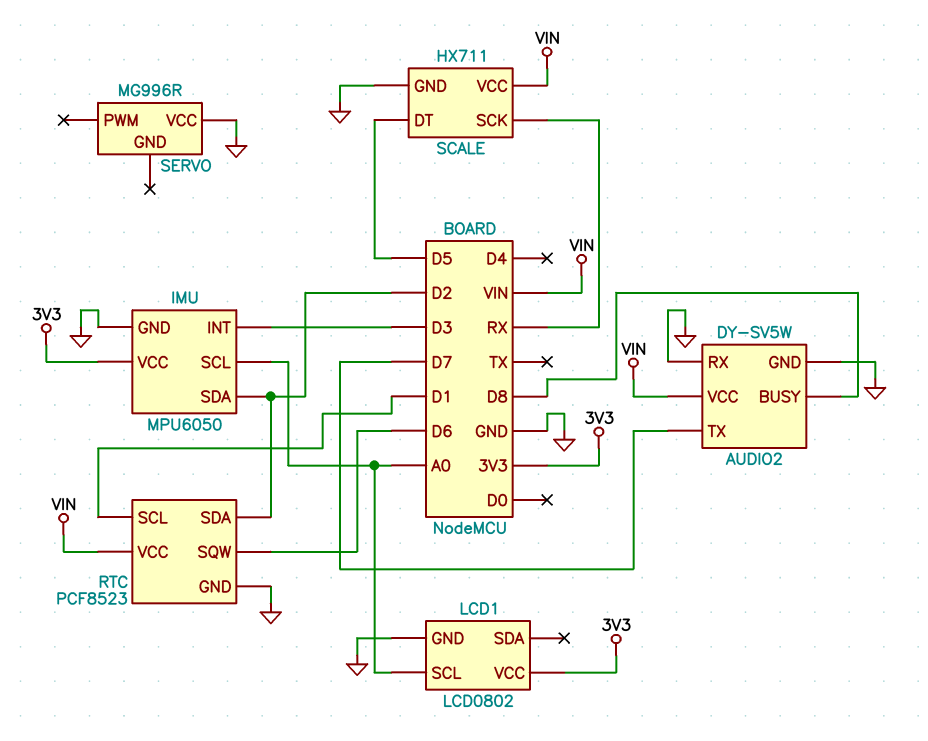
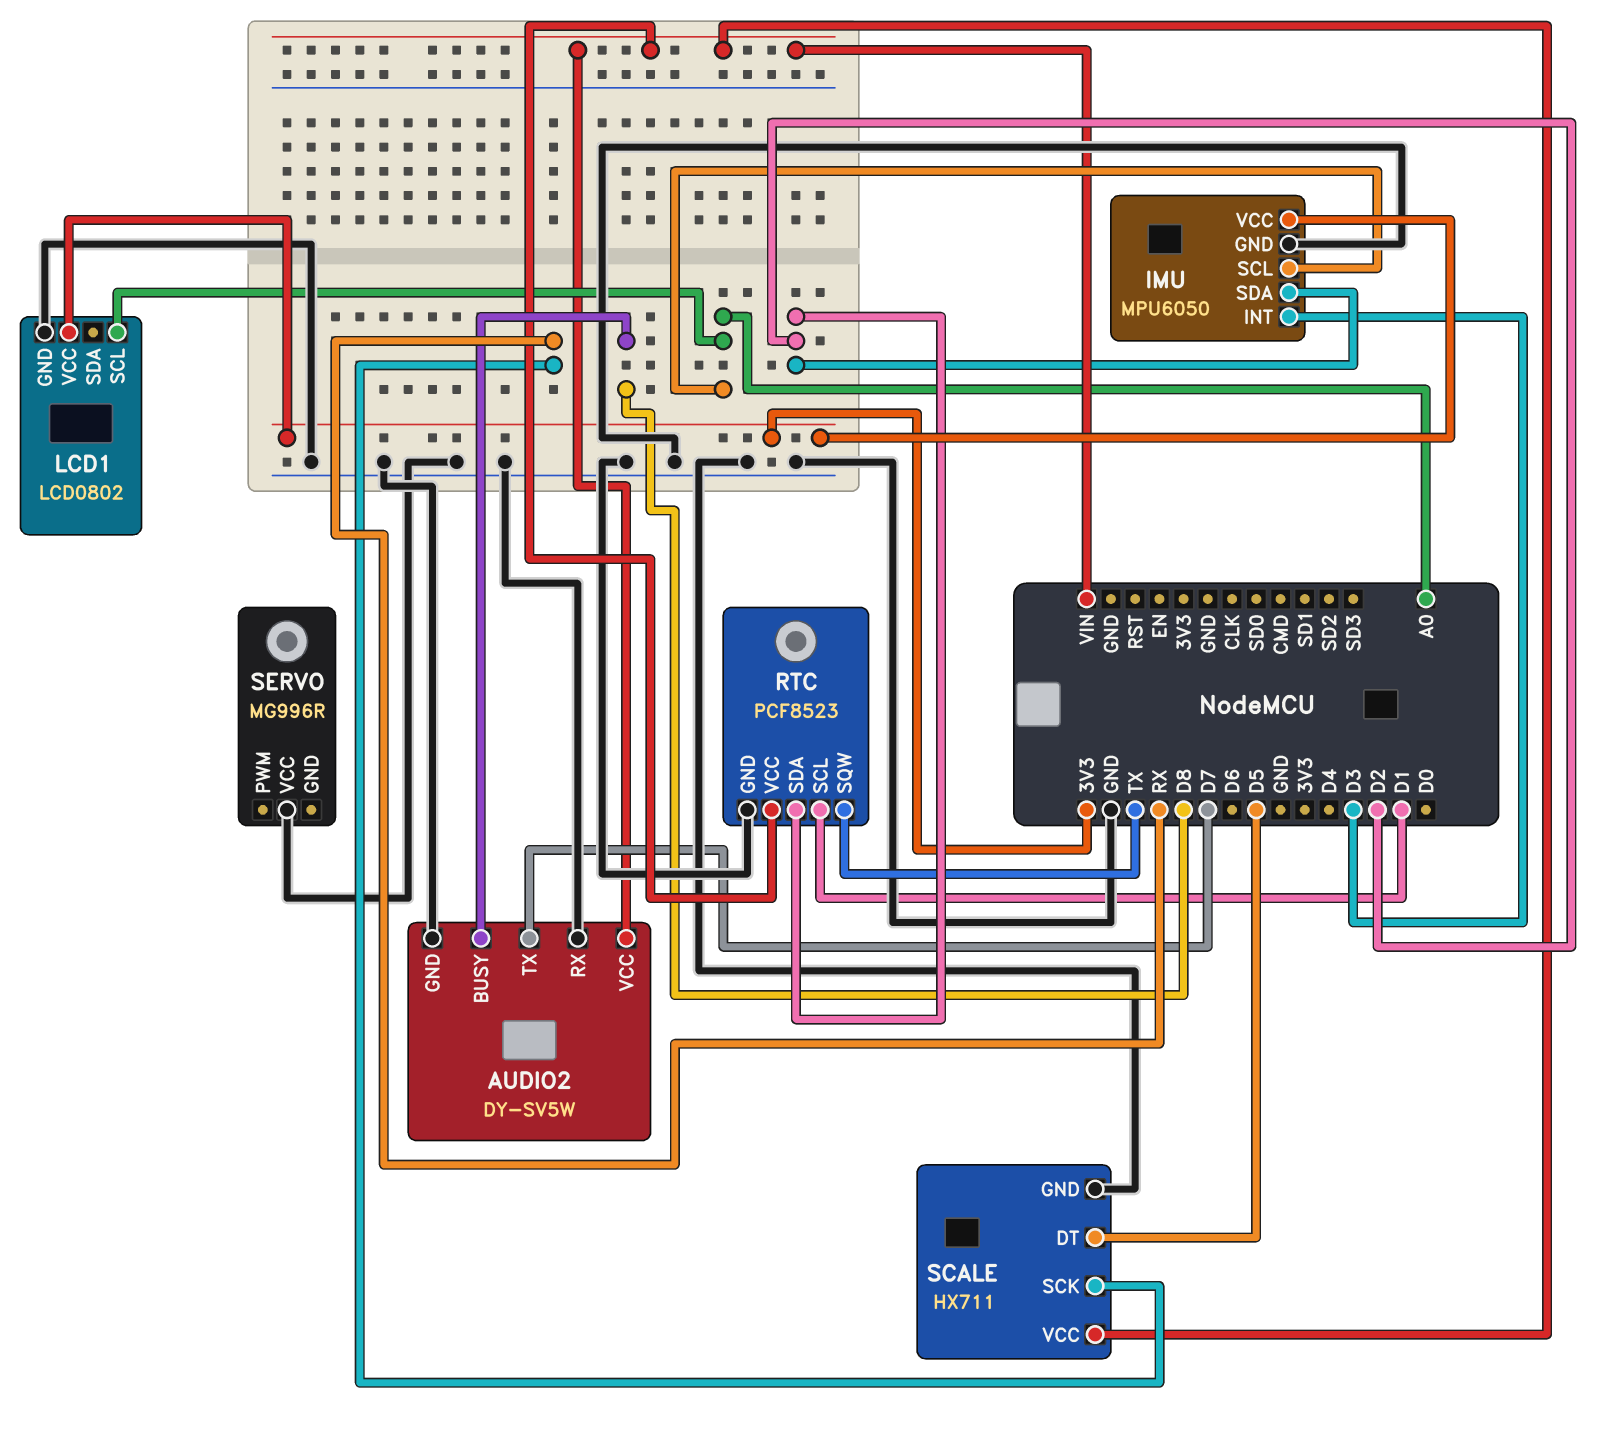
RTC pin SQW: D6 -> TX

